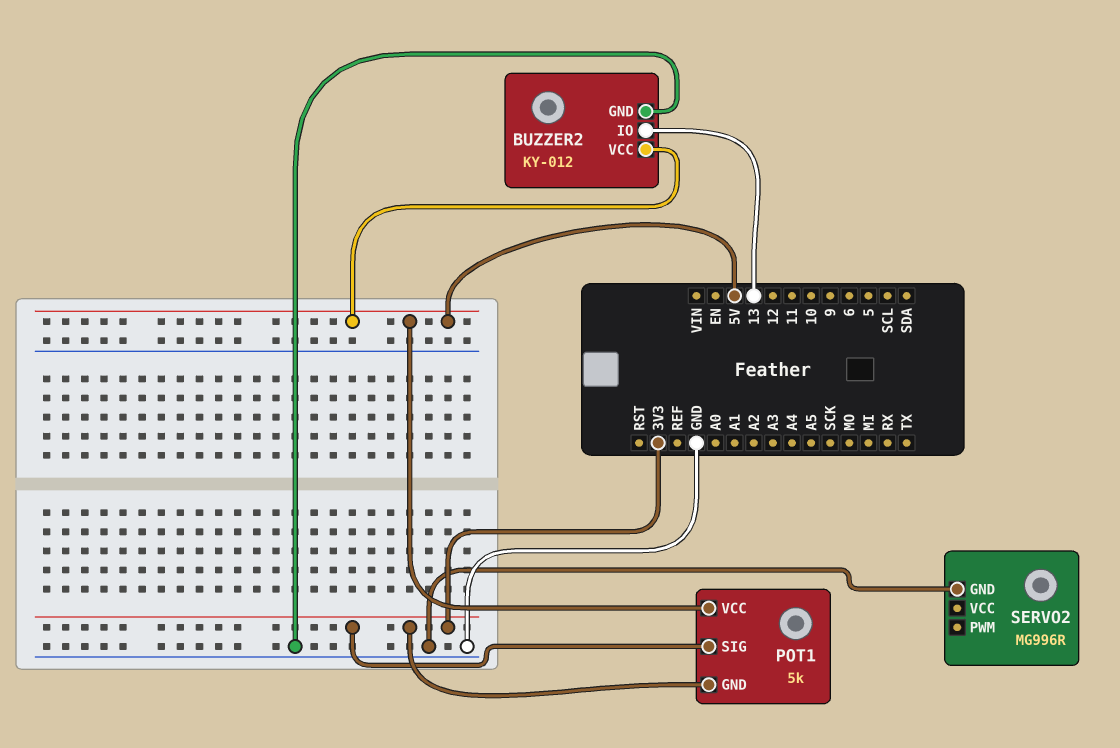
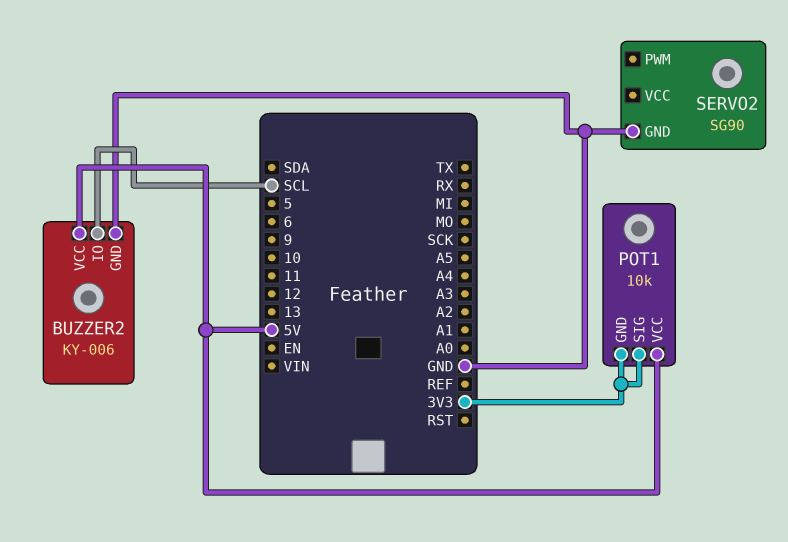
BUZZER2: KY-012 -> KY-006
BUZZER2 pin IO: 13 -> SCL
POT1: 5k -> 10k
SERVO2: MG996R -> SG90

